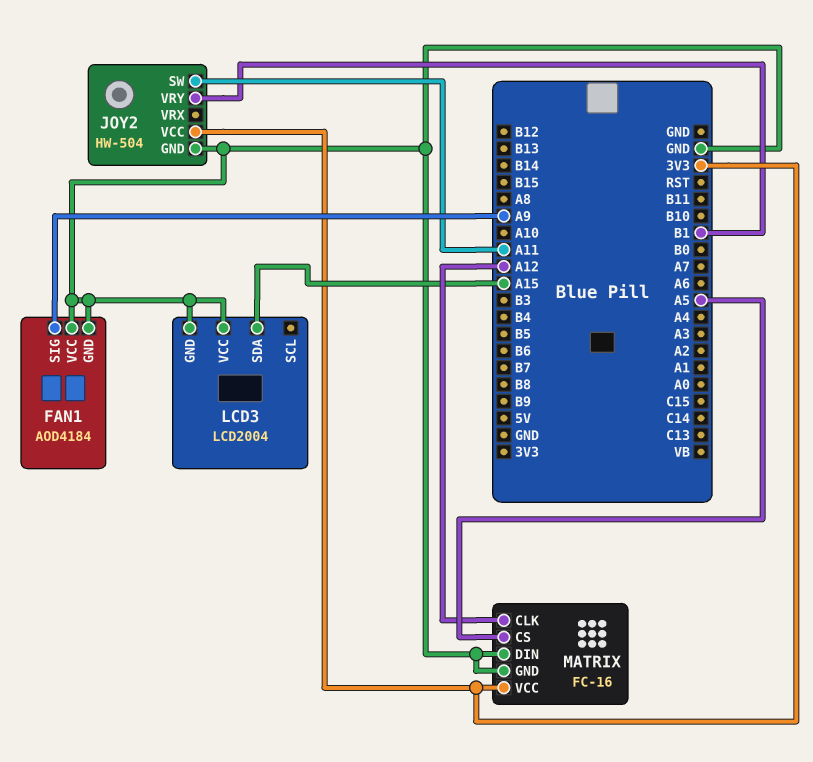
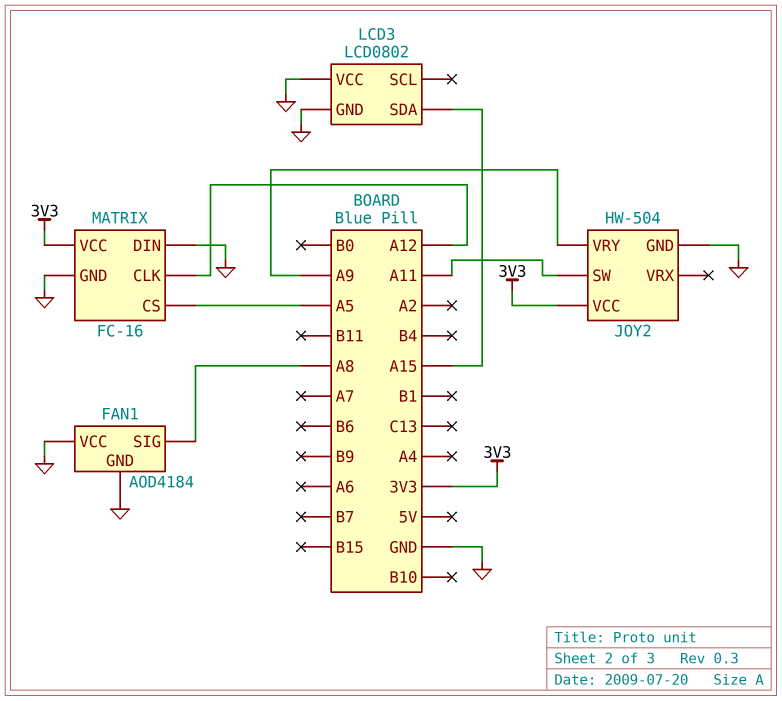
FAN1 pin SIG: A9 -> A8
JOY2 pin VRY: B1 -> A9
LCD3: LCD2004 -> LCD0802

